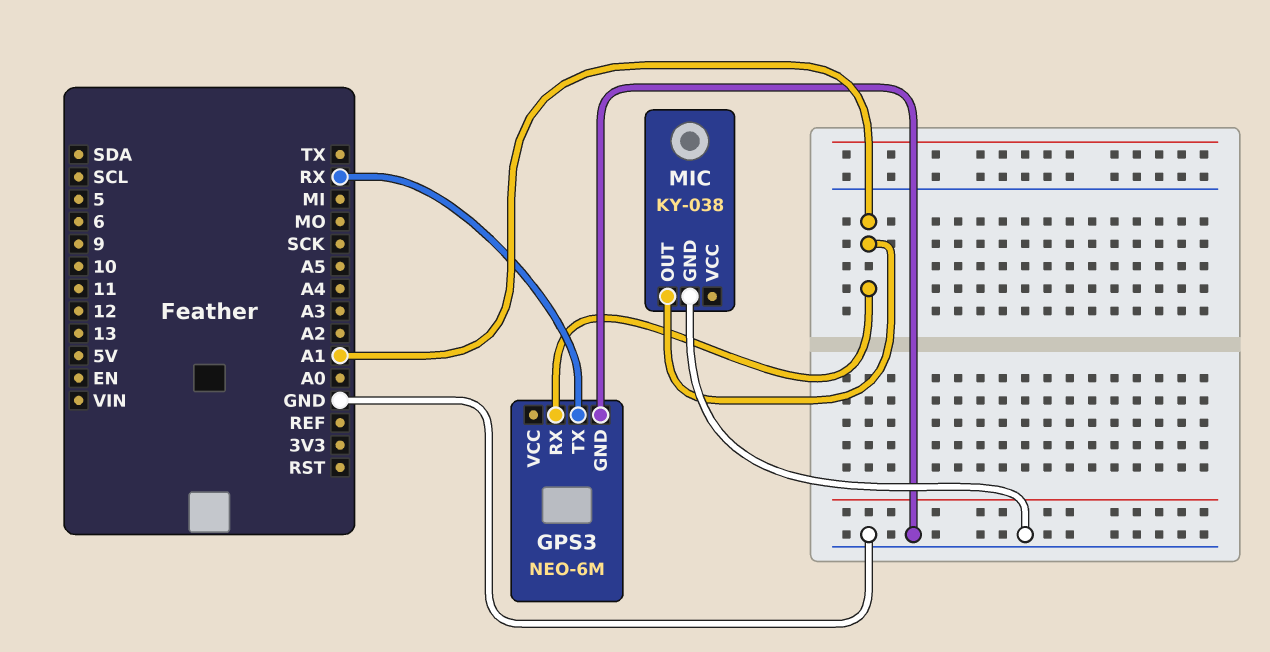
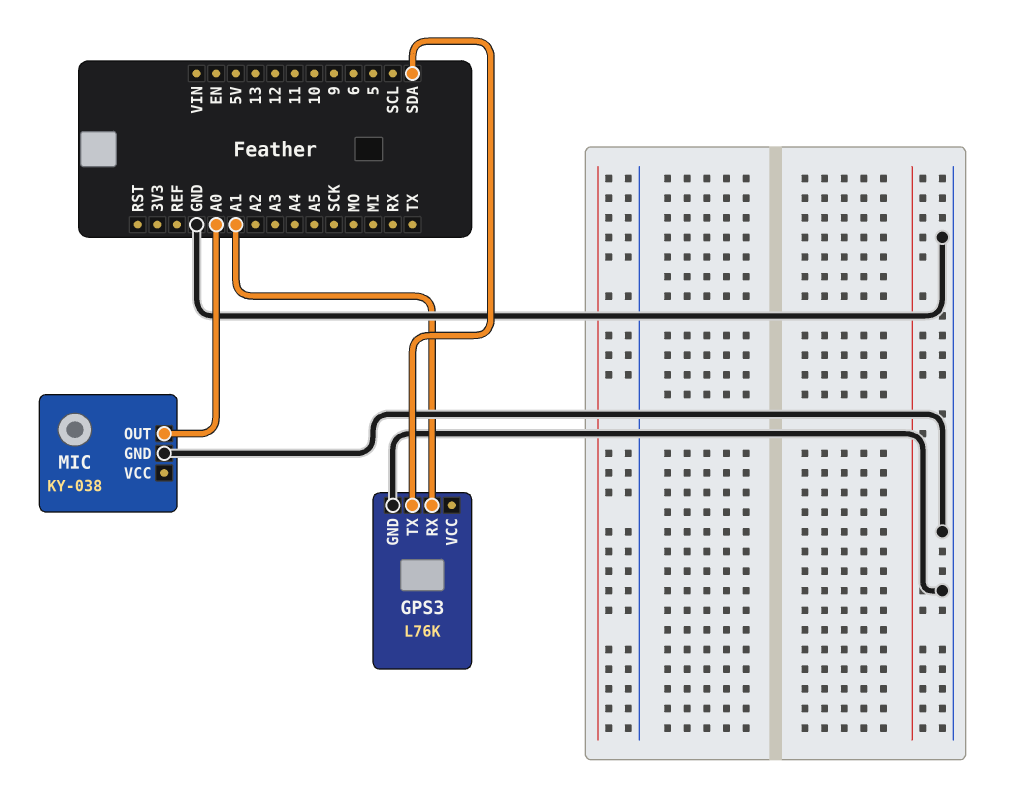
GPS3: NEO-6M -> L76K
GPS3 pin TX: RX -> SDA
MIC pin OUT: A1 -> A0

